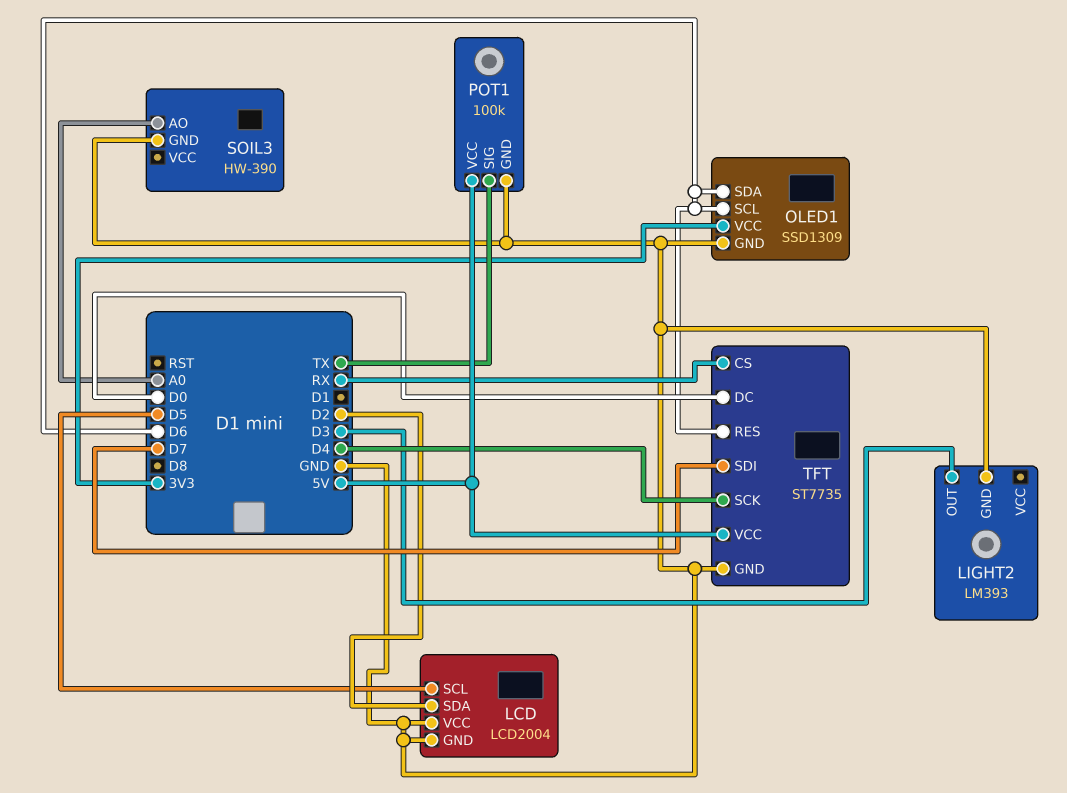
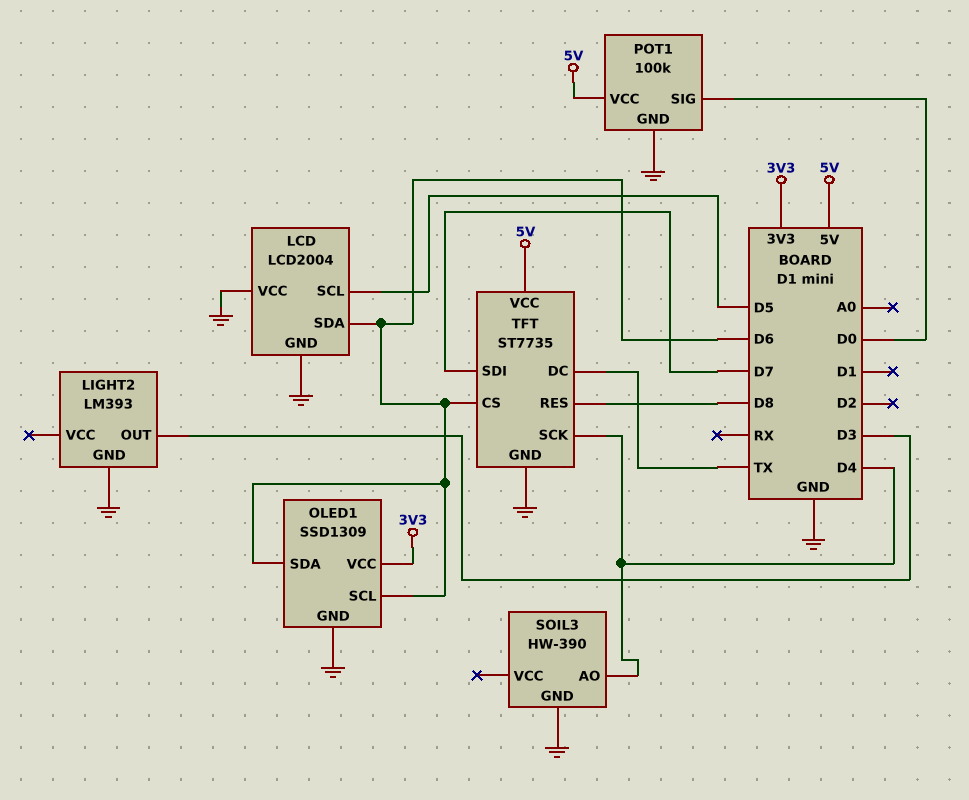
LCD pin SDA: D2 -> D6
POT1 pin SIG: TX -> D0
SOIL3 pin AO: A0 -> D4
TFT pin CS: RX -> D6
TFT pin DC: D0 -> TX
TFT pin RES: D6 -> D8

